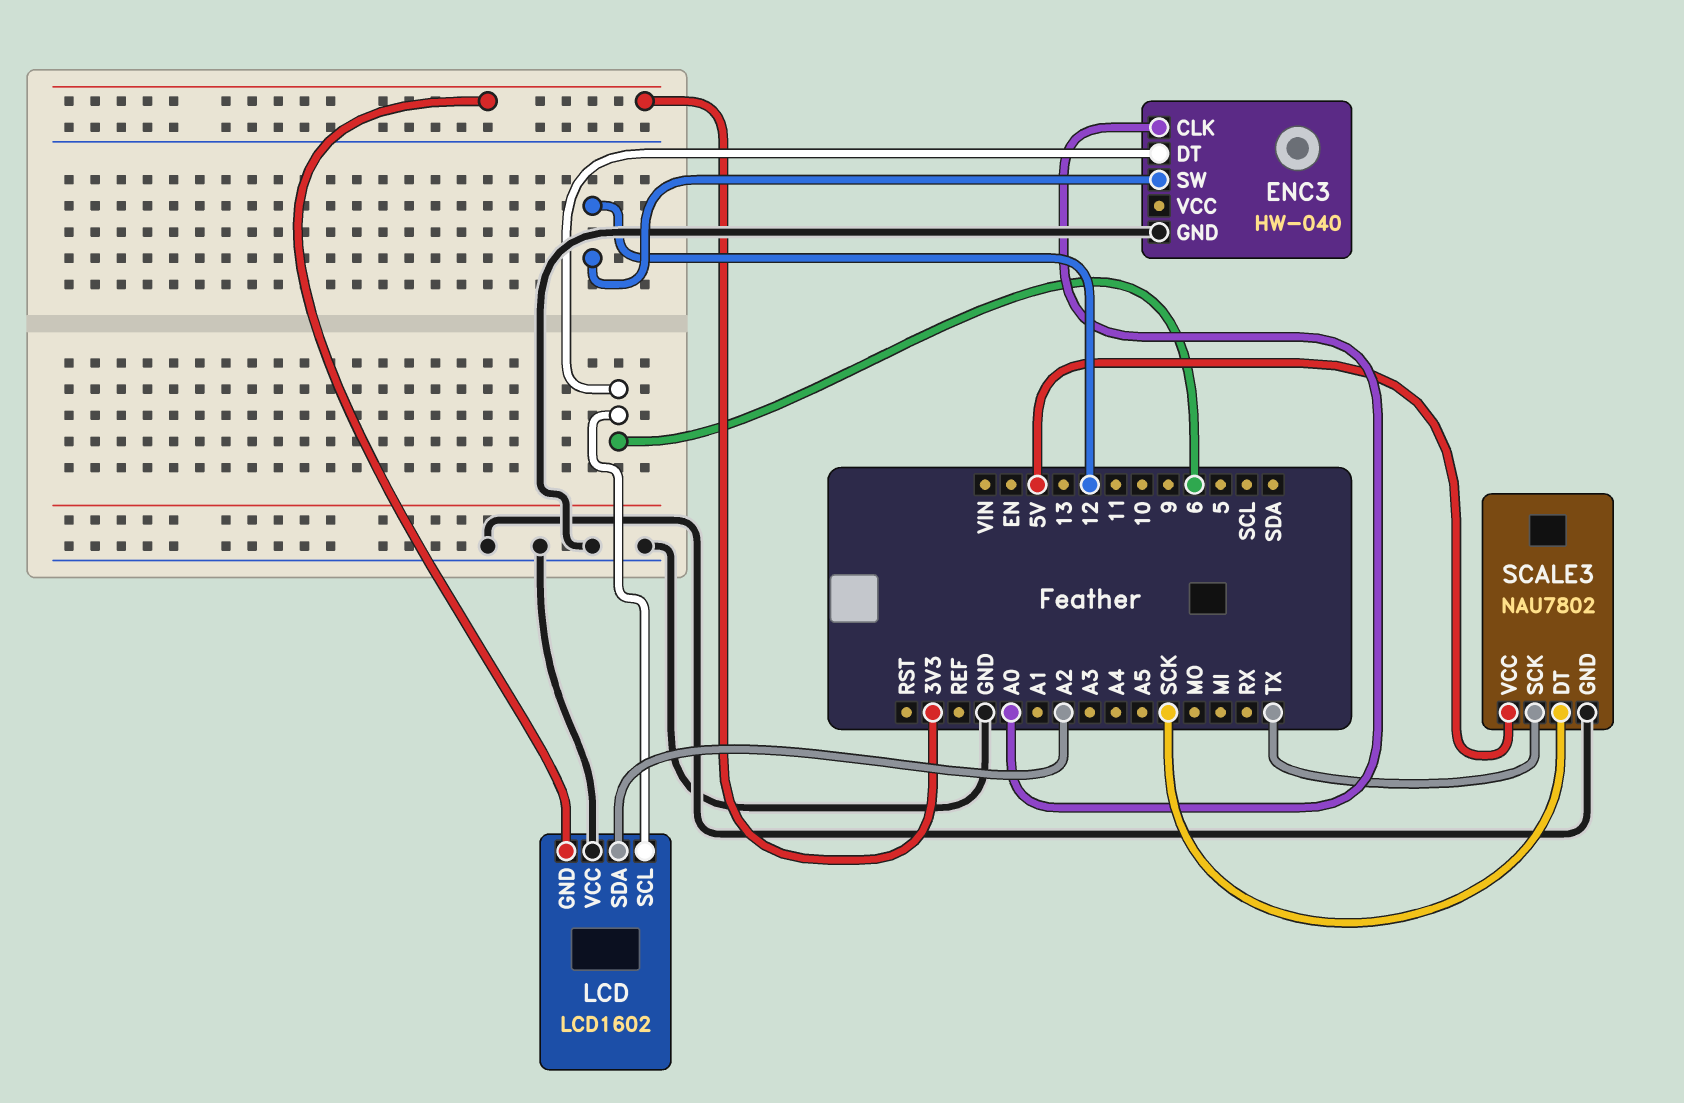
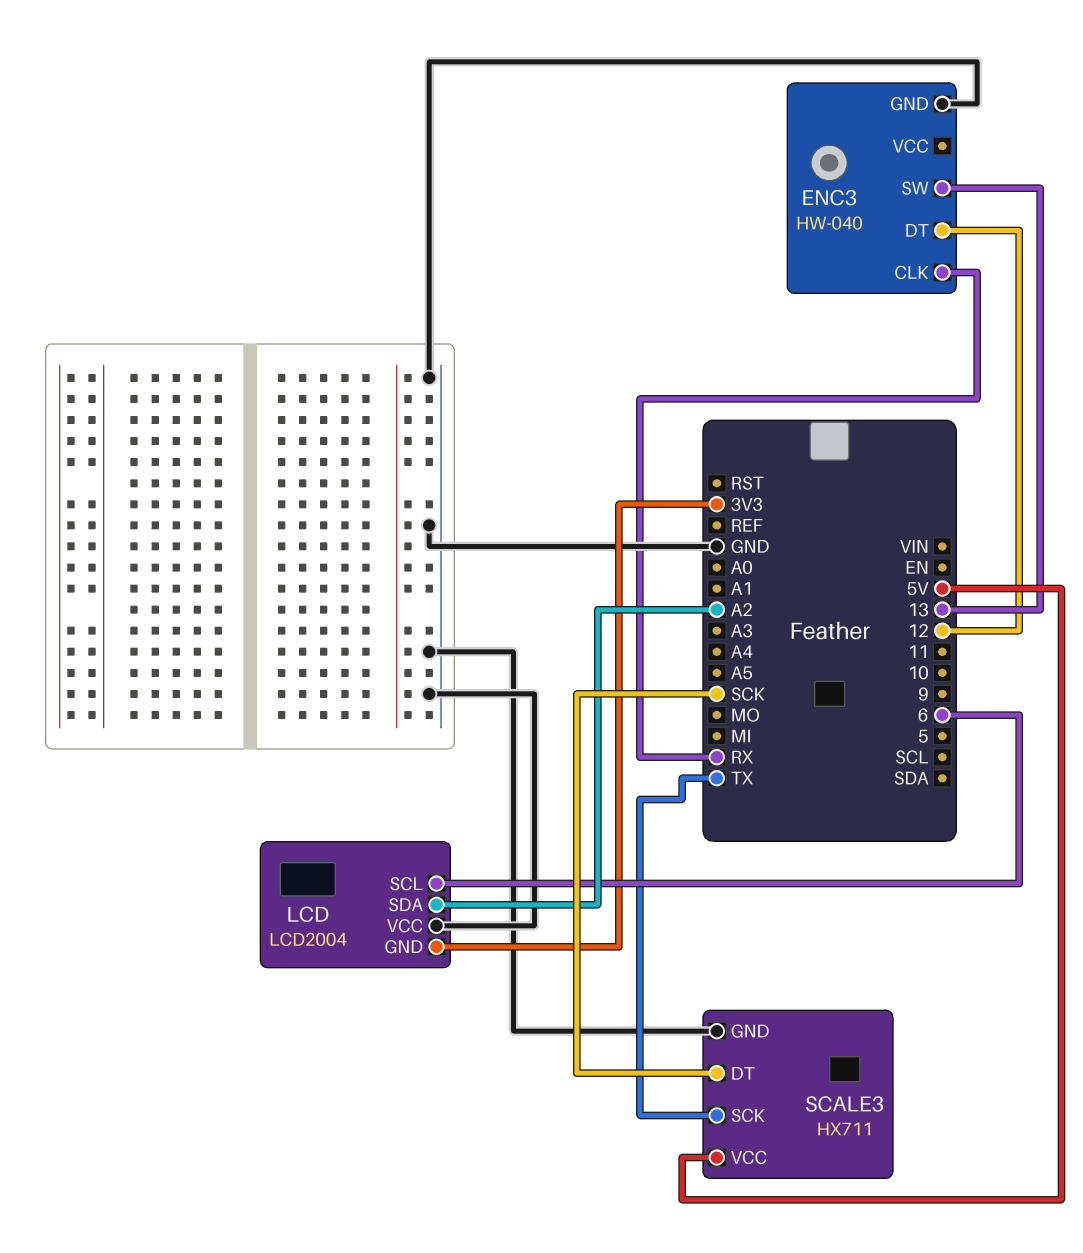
ENC3 pin CLK: A0 -> RX
ENC3 pin DT: 6 -> 12
ENC3 pin SW: 12 -> 13
LCD: LCD1602 -> LCD2004
SCALE3: NAU7802 -> HX711

